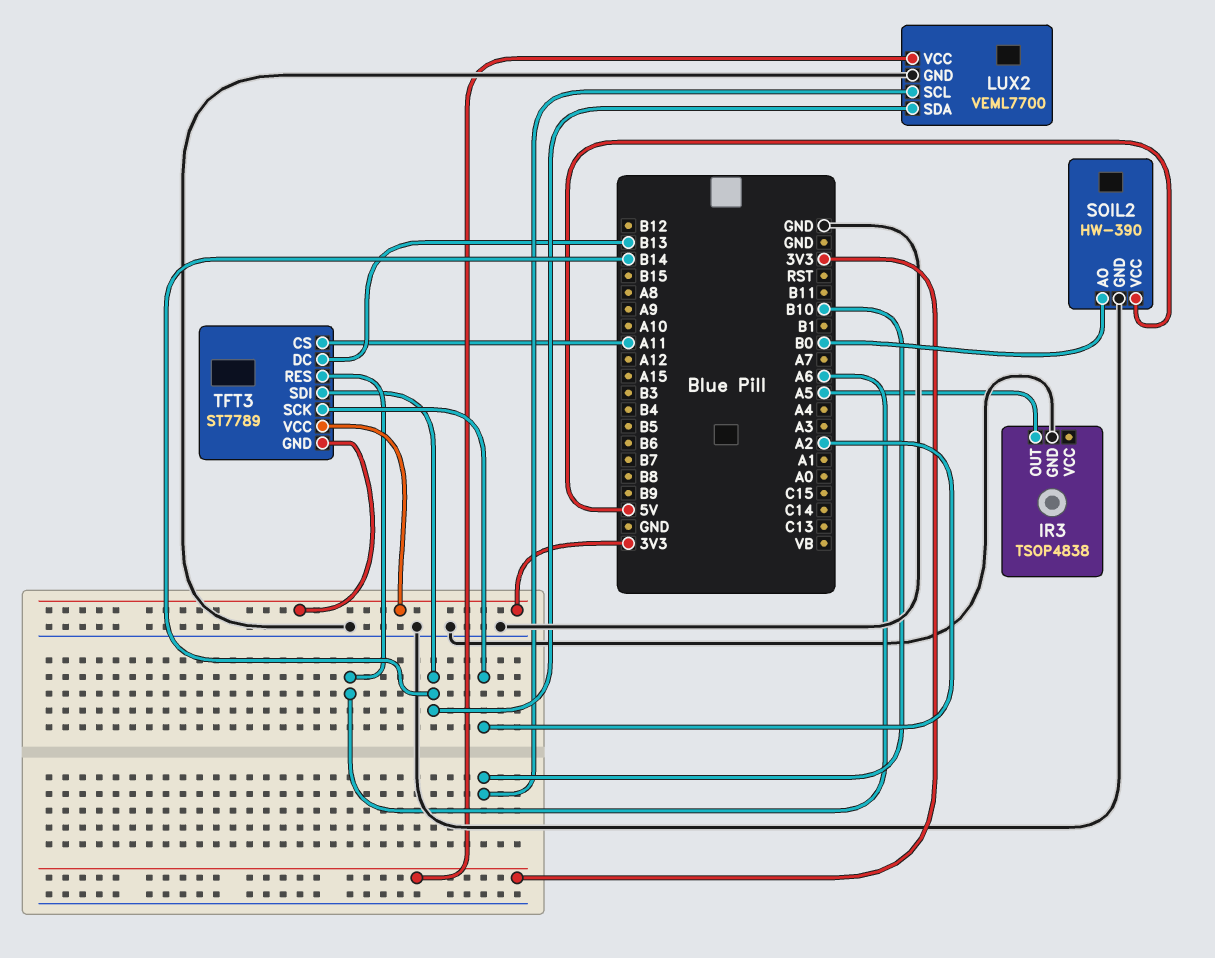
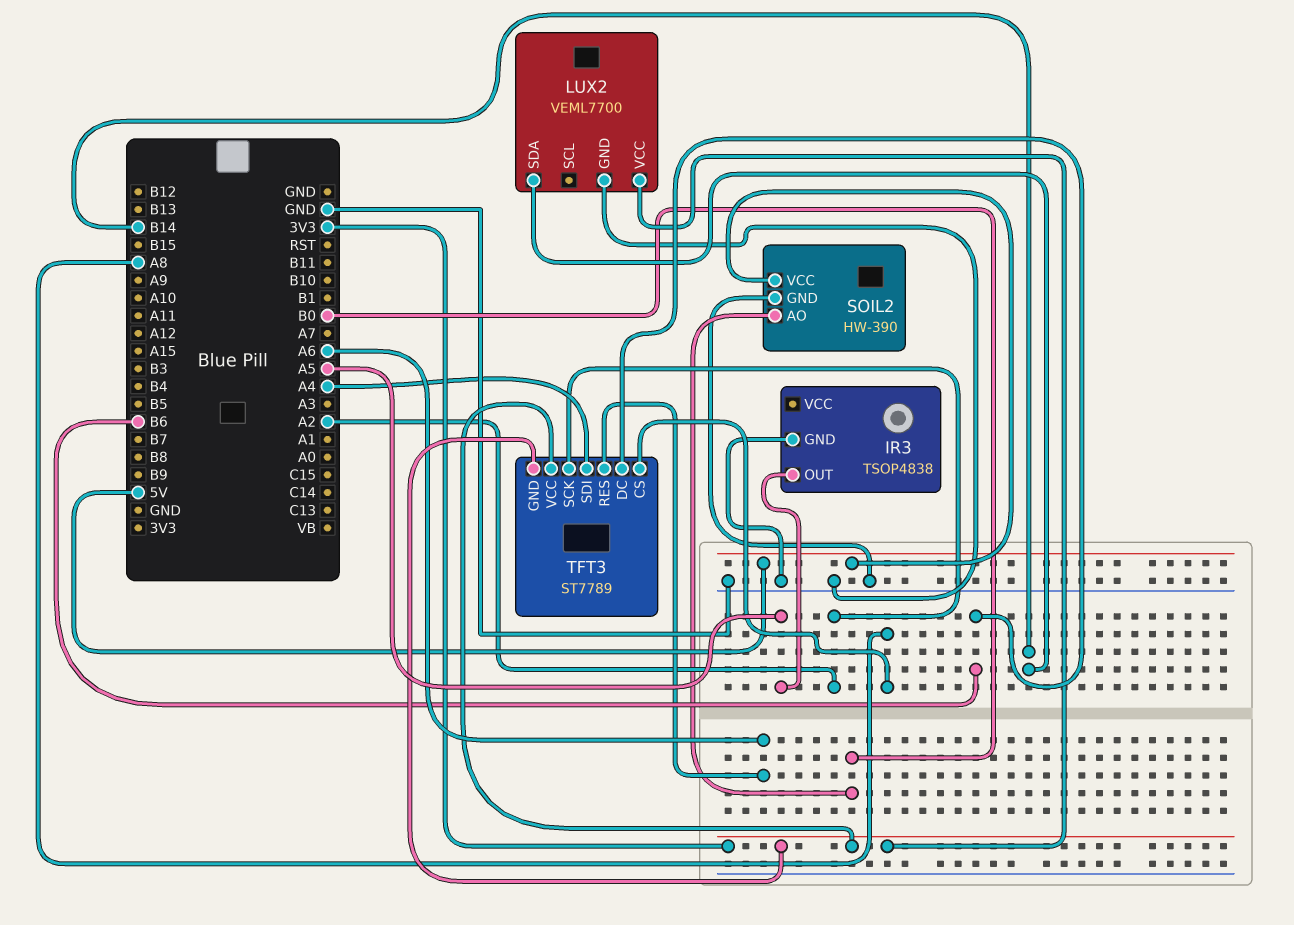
LUX2 pin SCL: B10 -> none
TFT3 pin CS: A11 -> A8
TFT3 pin DC: B13 -> B6
TFT3 pin SDI: B14 -> A4

